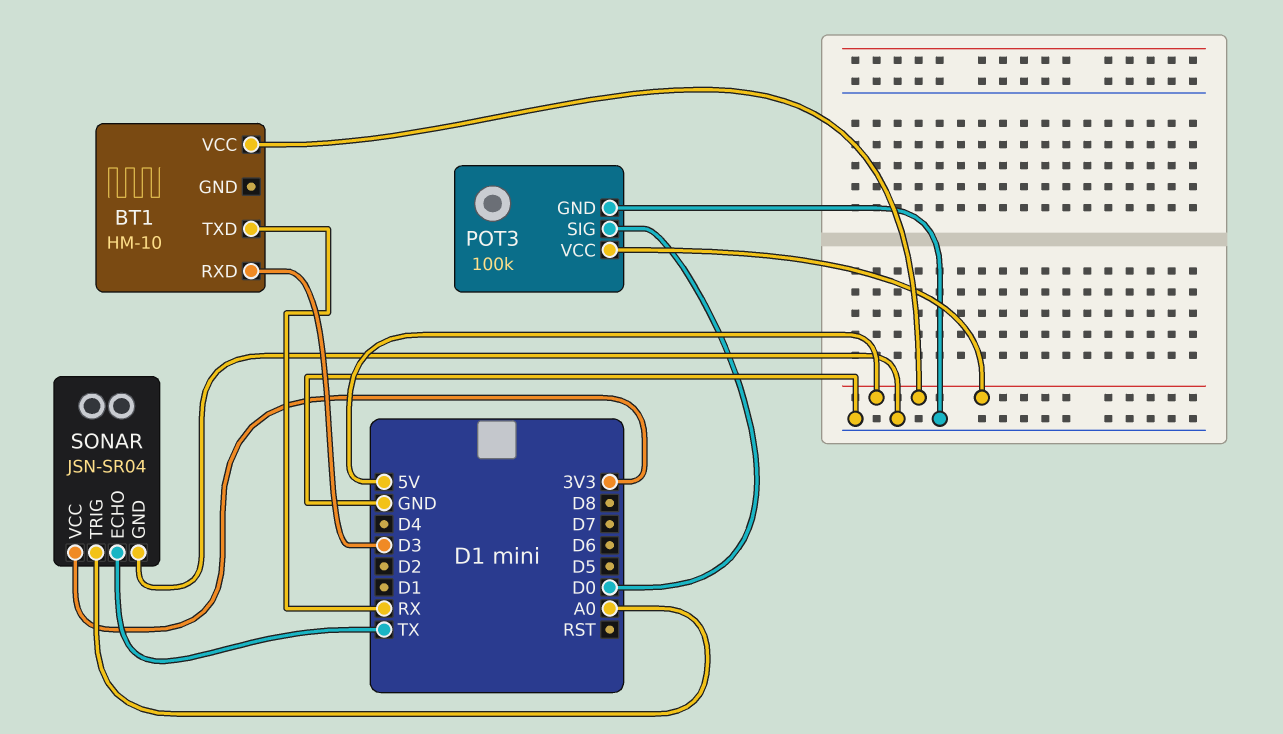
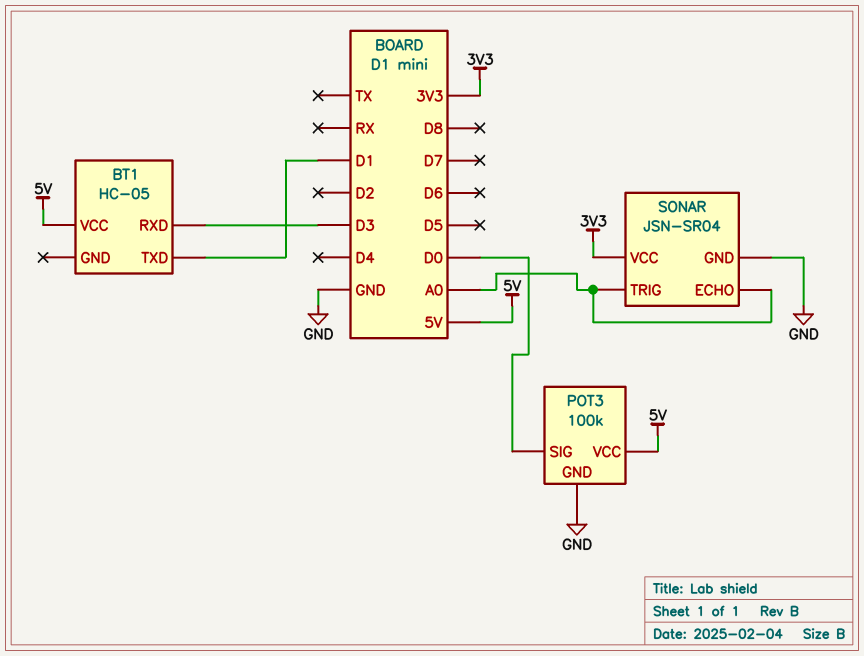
BT1: HM-10 -> HC-05
BT1 pin TXD: RX -> D1
SONAR pin ECHO: TX -> A0

